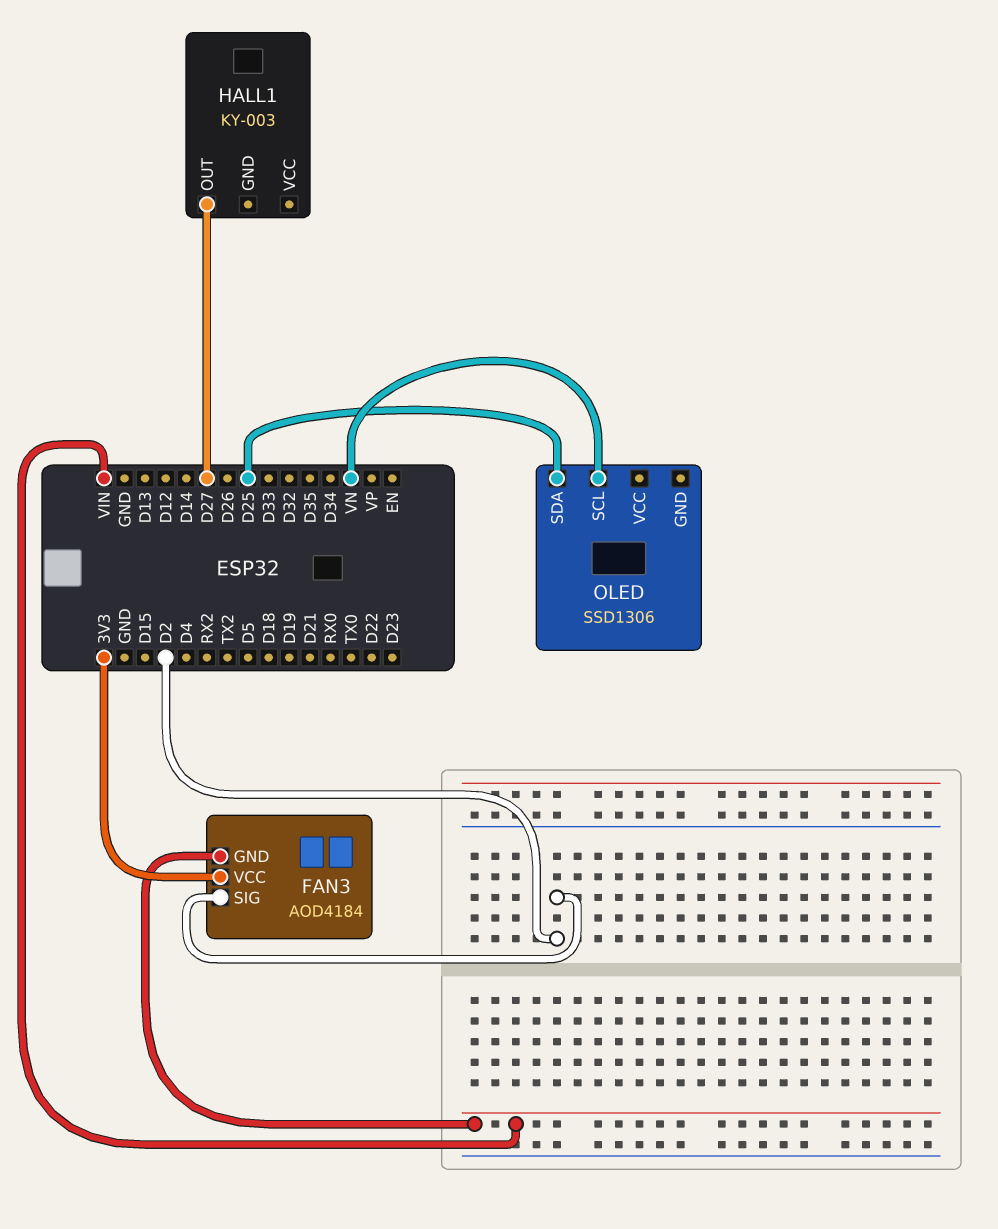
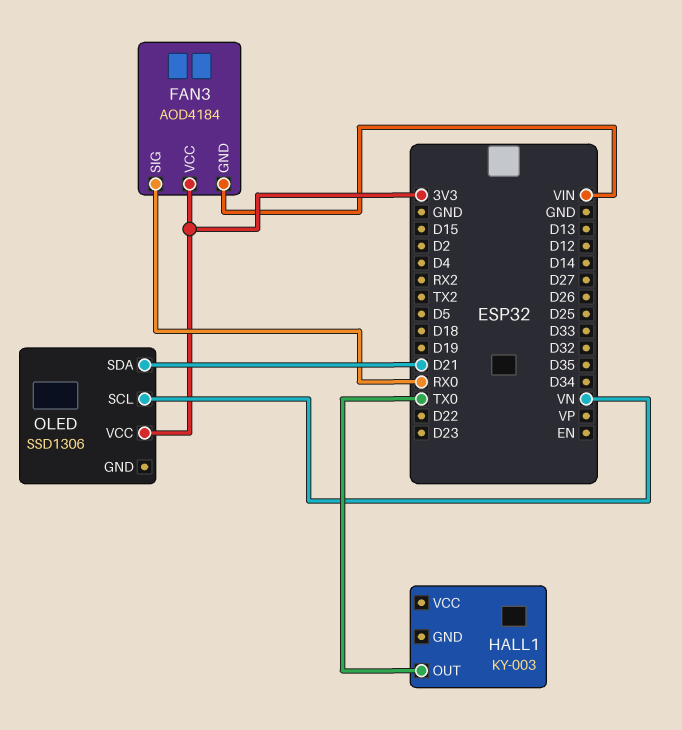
FAN3 pin SIG: D2 -> RX0
HALL1 pin OUT: D27 -> TX0
OLED pin SDA: D25 -> D21
OLED pin VCC: none -> 3V3

